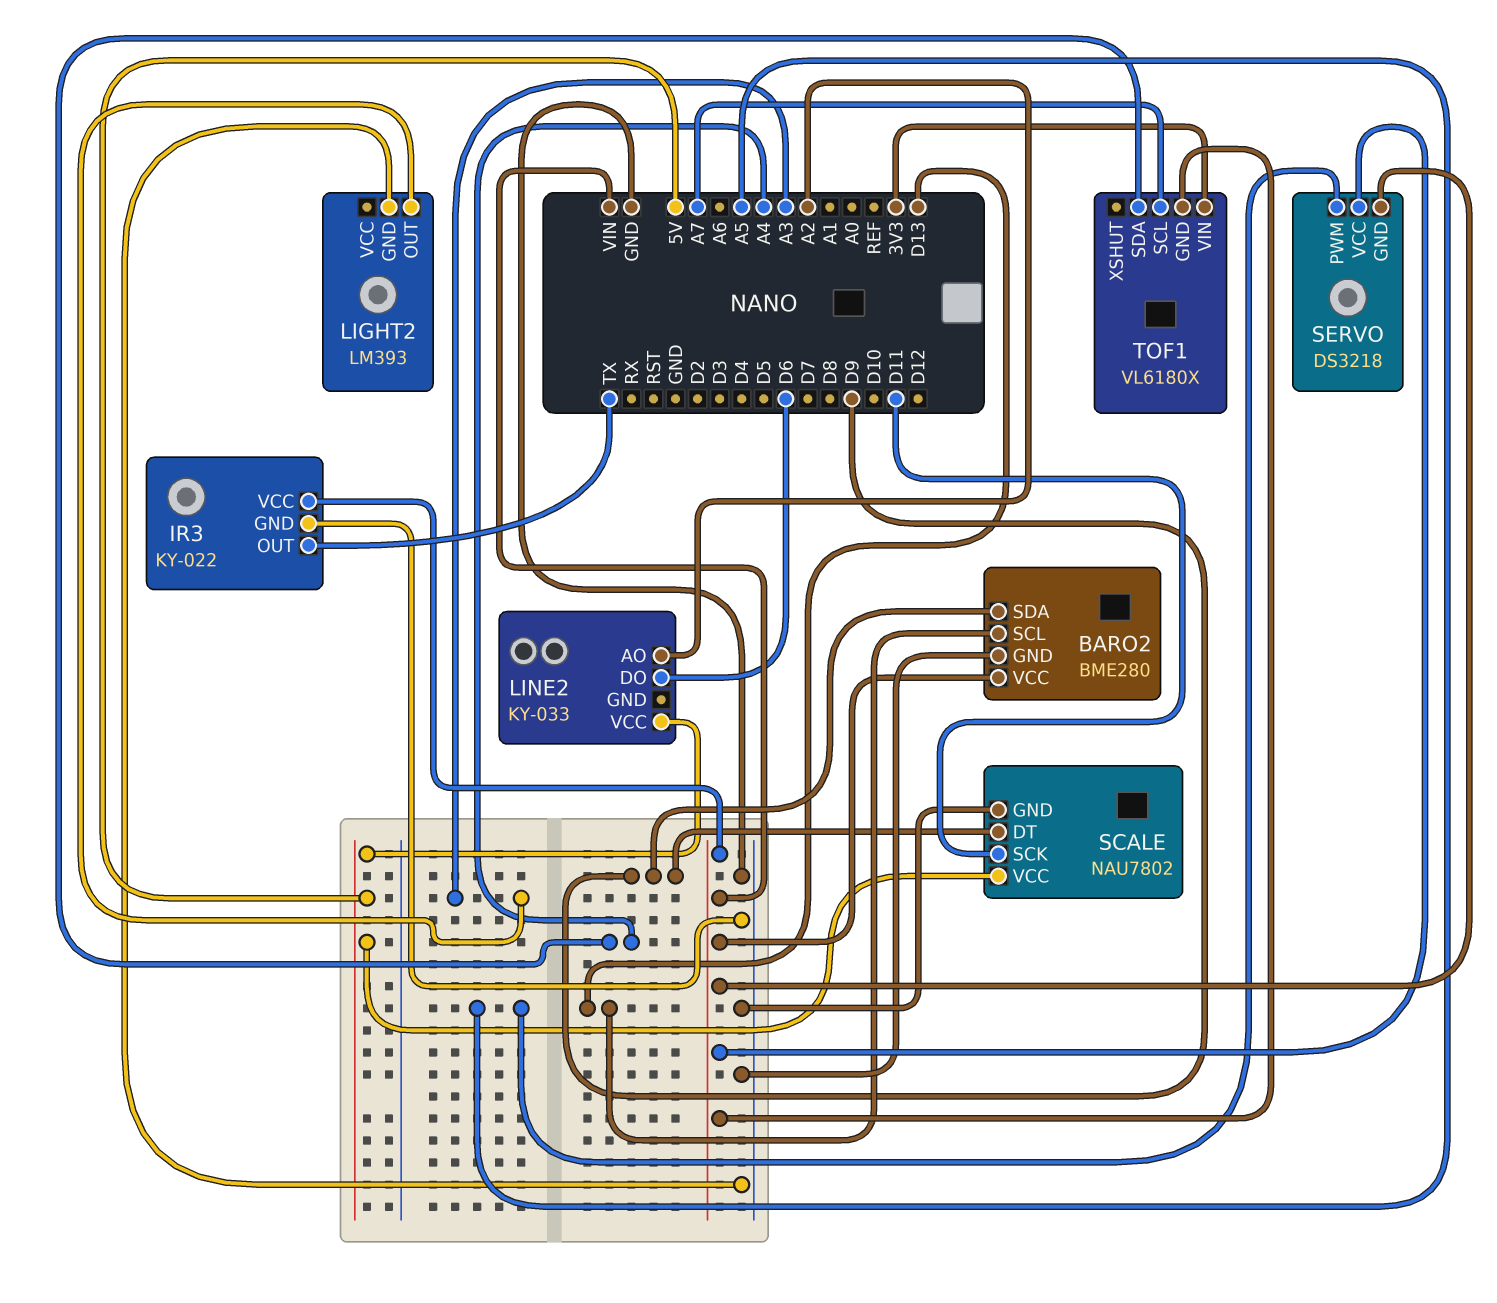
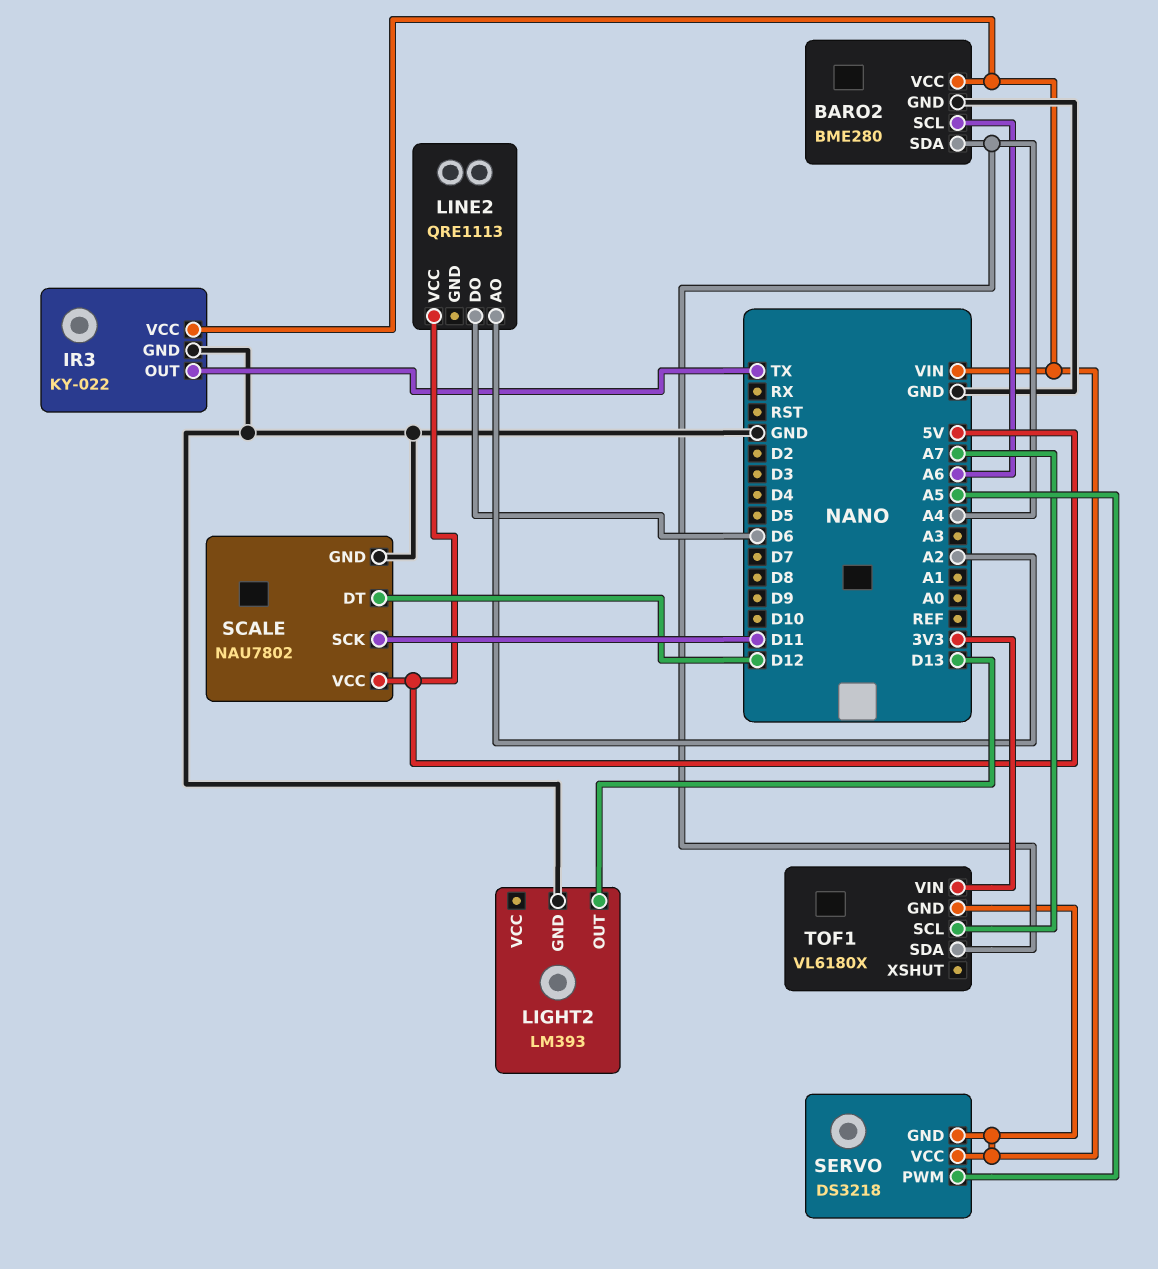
BARO2 pin SCL: D13 -> A6
BARO2 pin SDA: D9 -> A4
LIGHT2 pin OUT: A3 -> D13
LINE2: KY-033 -> QRE1113
SCALE pin DT: D9 -> D12

